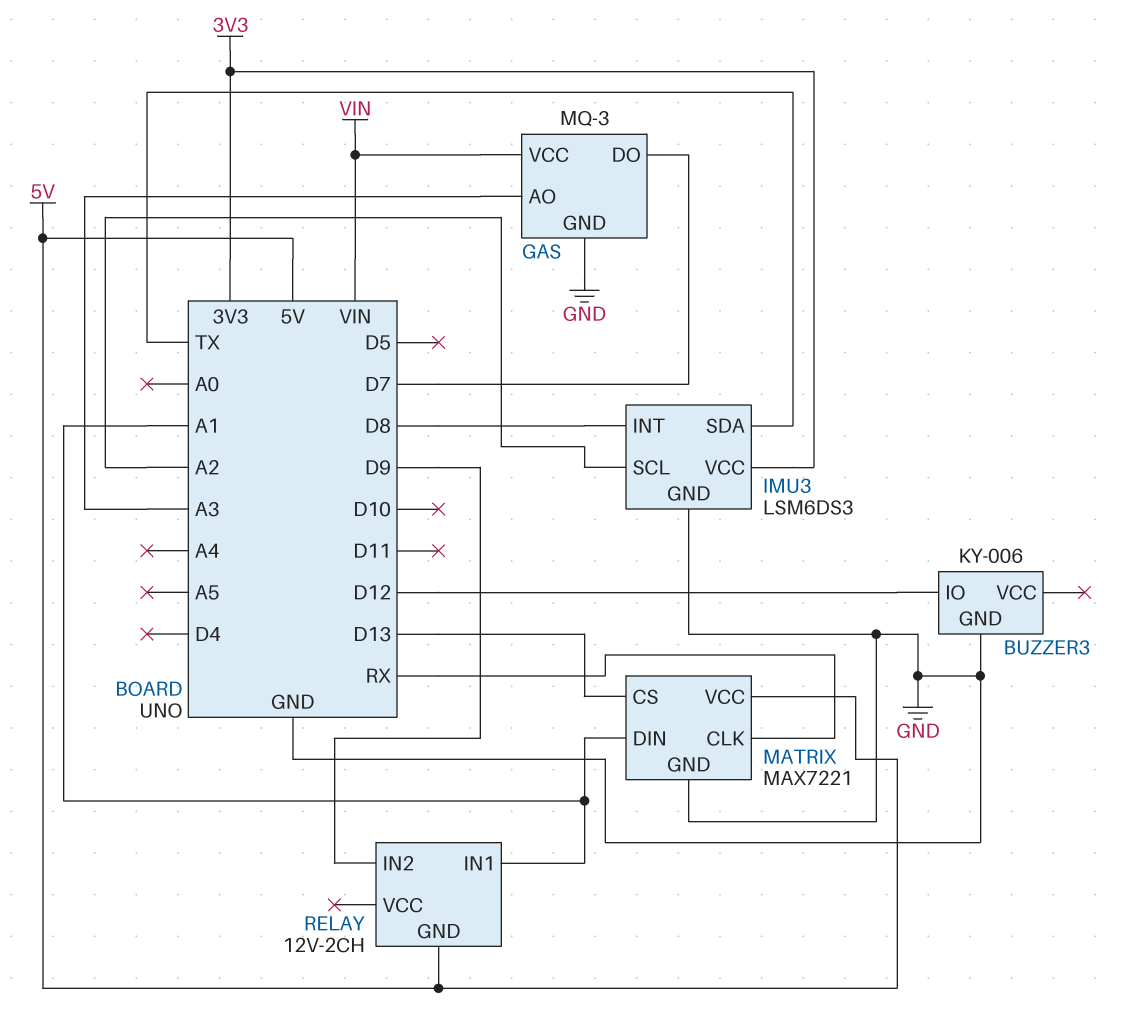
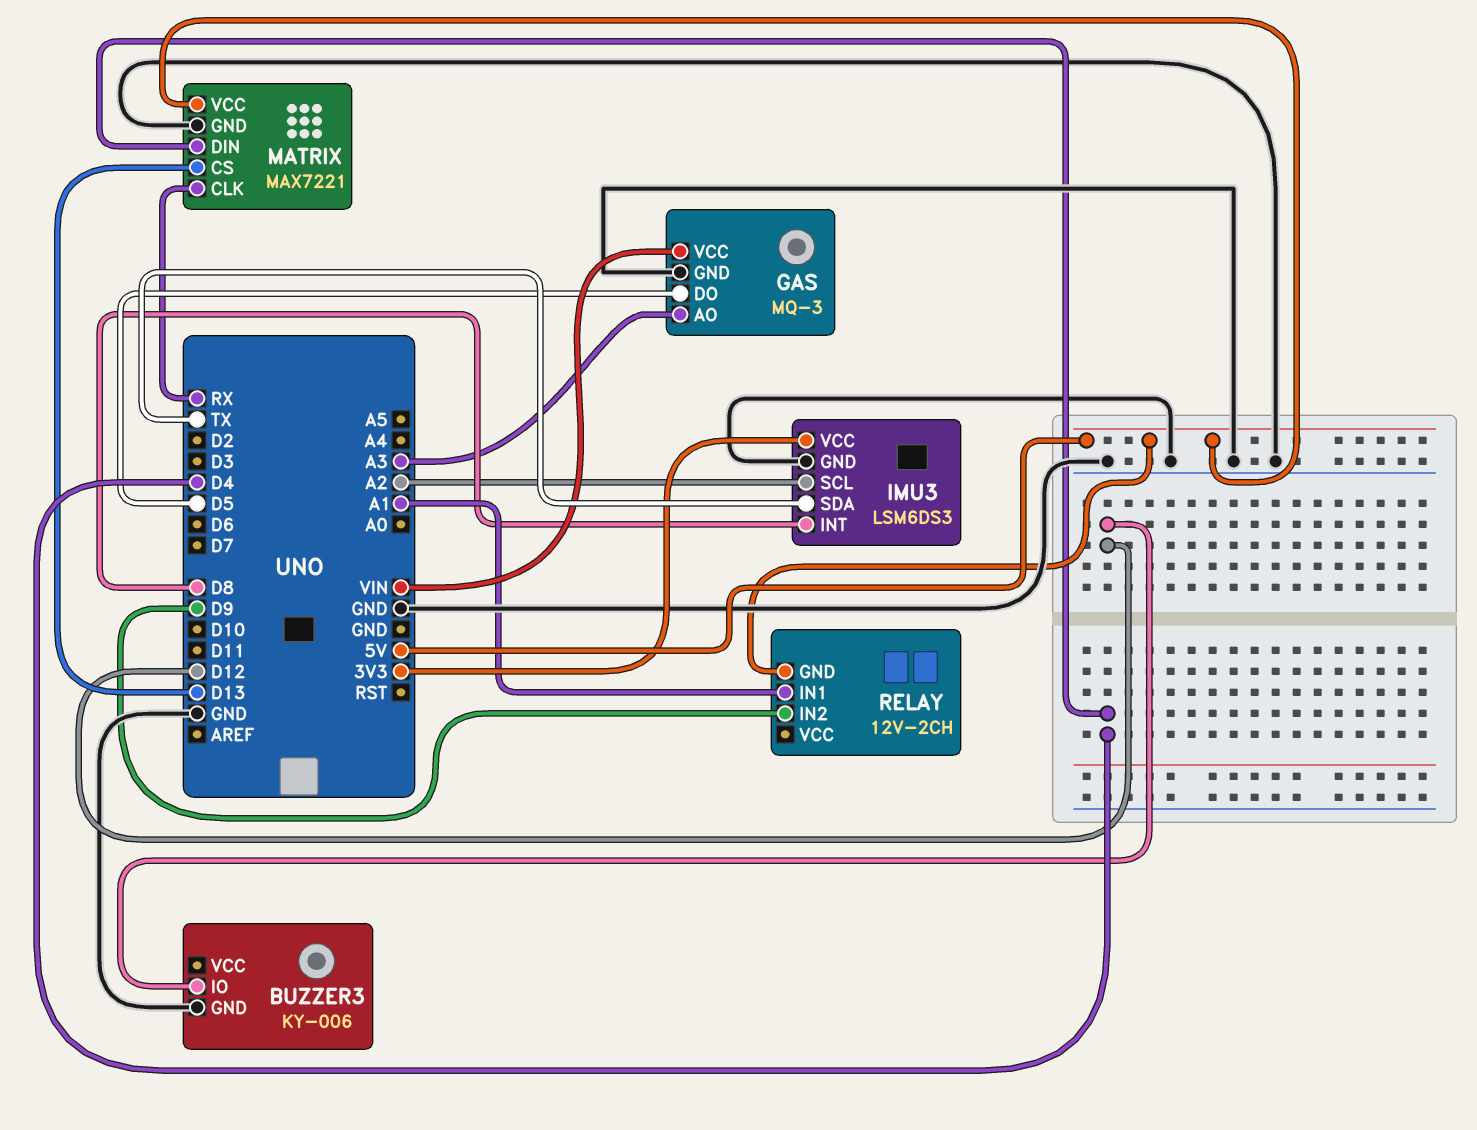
GAS pin DO: D7 -> D5
MATRIX pin DIN: A1 -> D4

